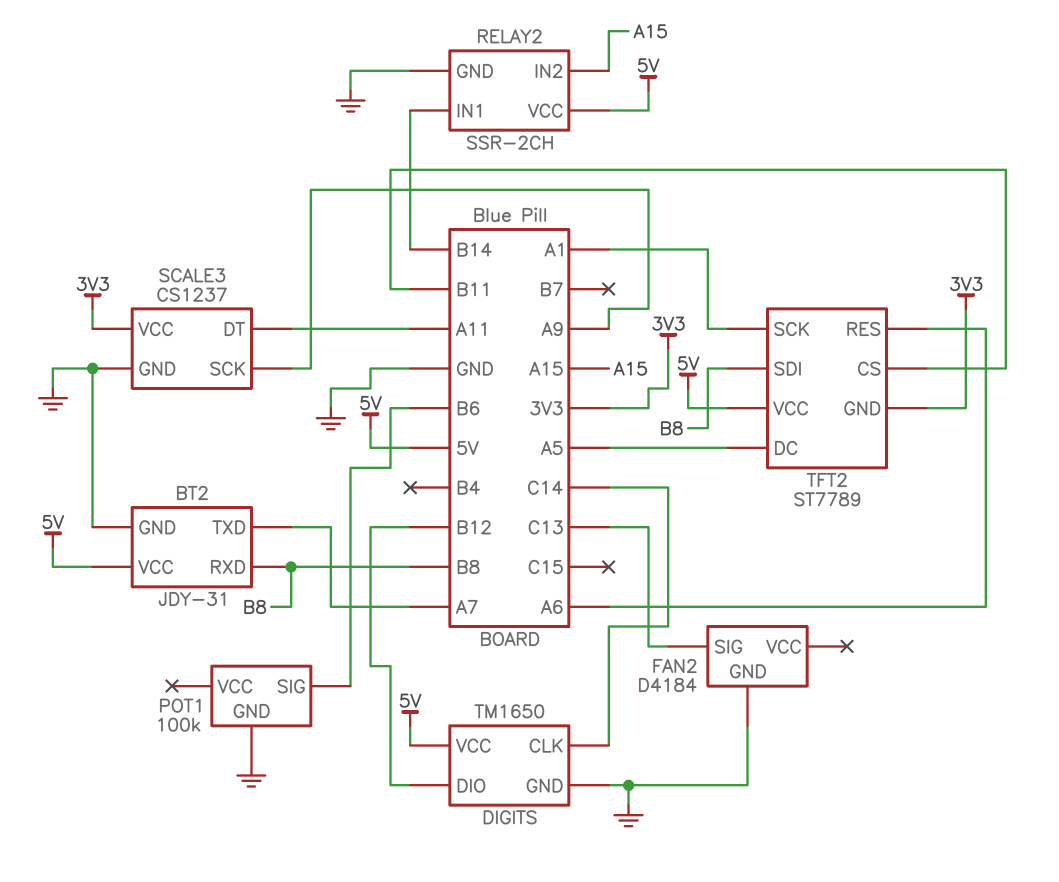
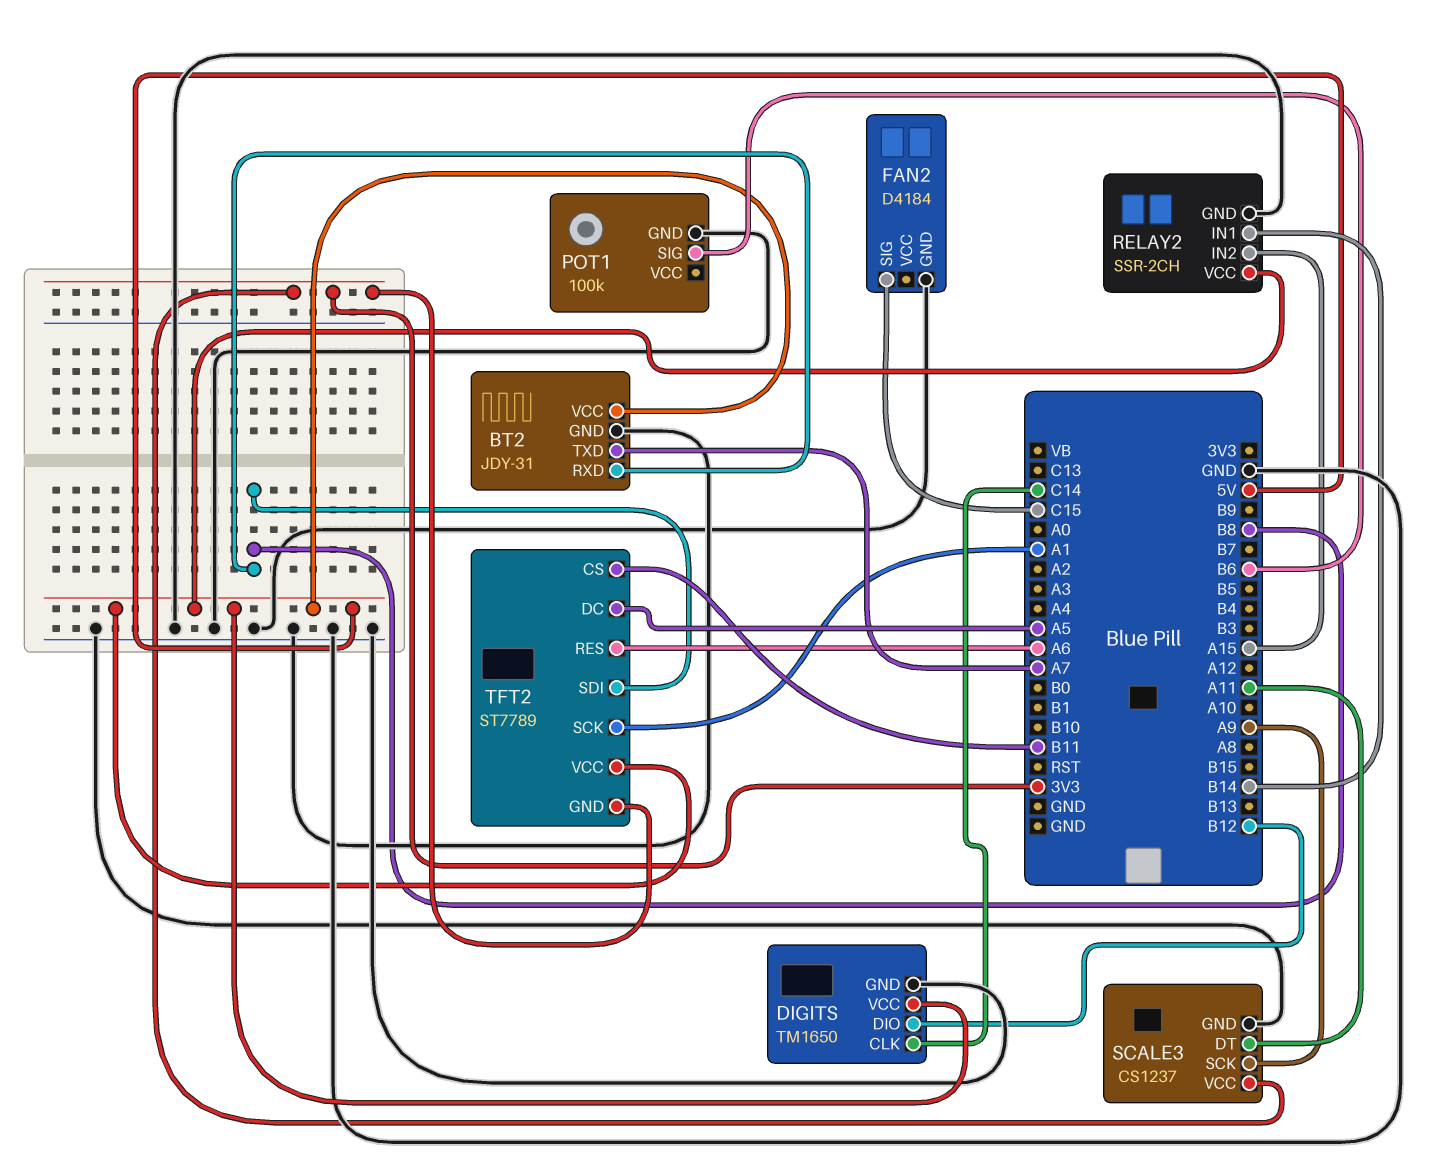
FAN2 pin SIG: C13 -> C15

